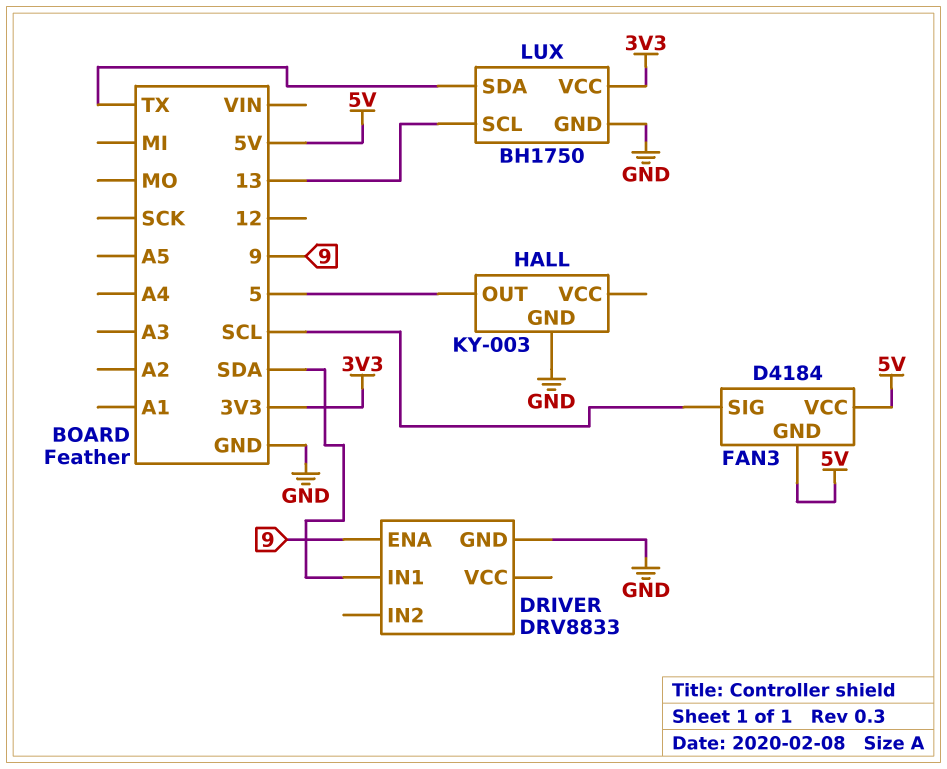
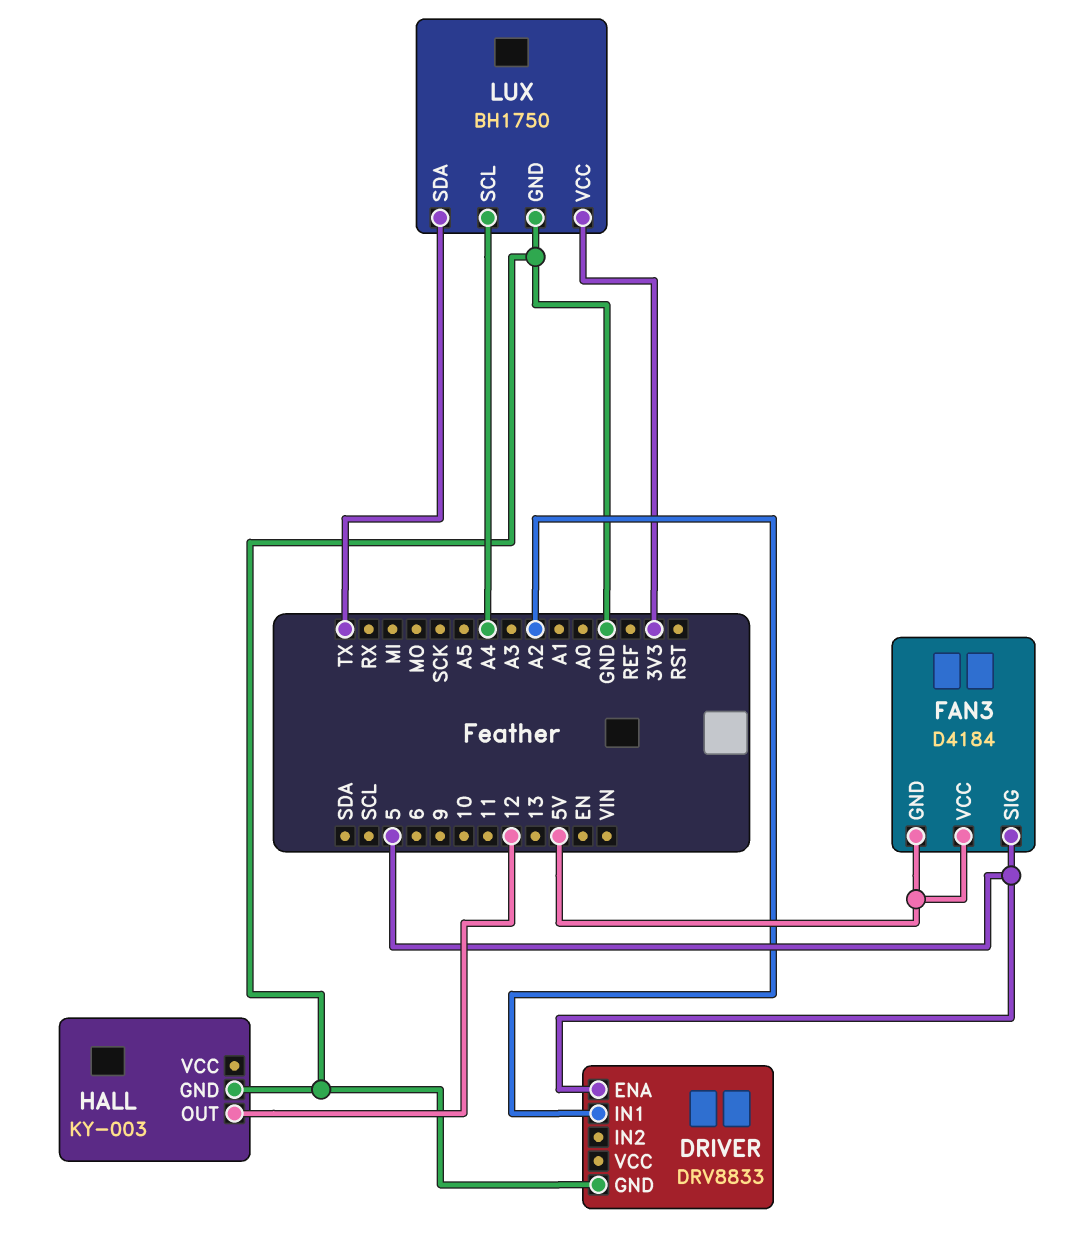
DRIVER pin ENA: 9 -> 5
DRIVER pin IN1: SDA -> A2
FAN3 pin SIG: SCL -> 5
HALL pin OUT: 5 -> 12
LUX pin SCL: 13 -> A4

